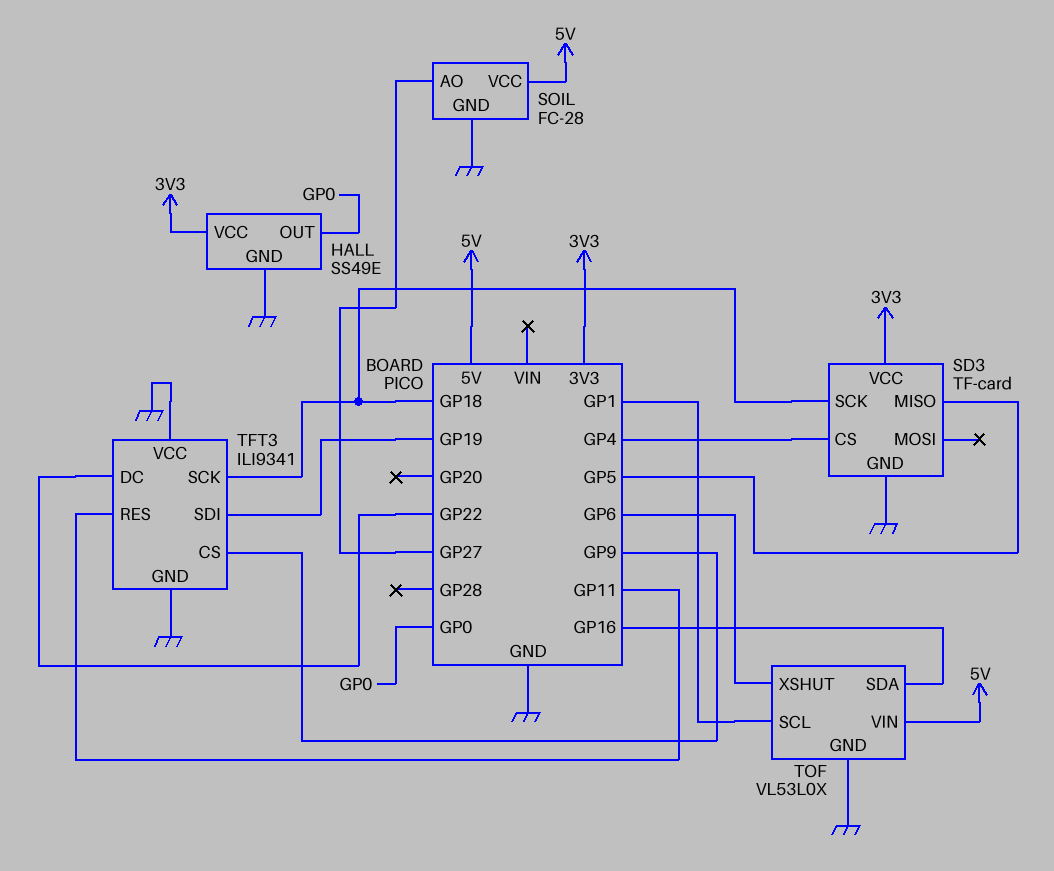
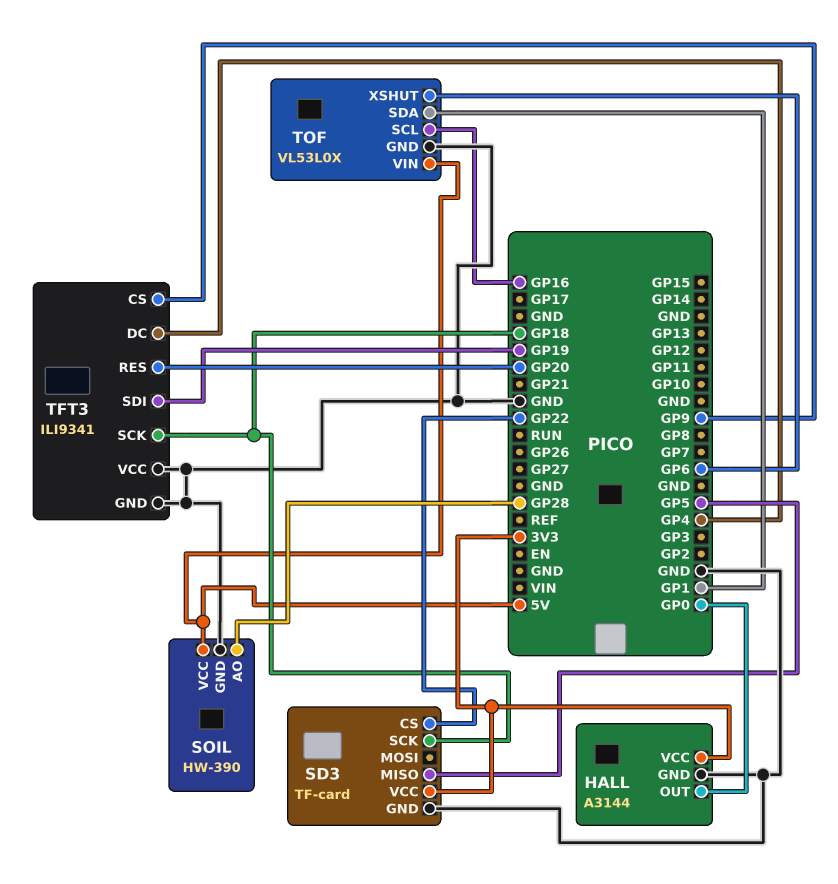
HALL: SS49E -> A3144
SD3 pin CS: GP4 -> GP22
SOIL: FC-28 -> HW-390
SOIL pin AO: GP27 -> GP28
TFT3 pin DC: GP22 -> GP4
TFT3 pin RES: GP11 -> GP20
TOF pin SCL: GP1 -> GP16
TOF pin SDA: GP16 -> GP1

